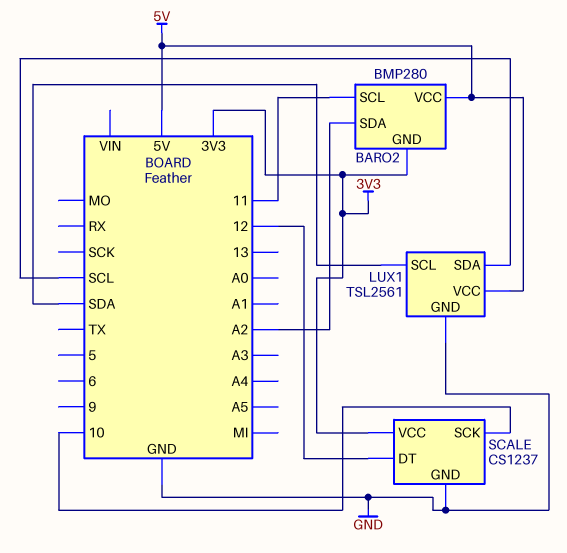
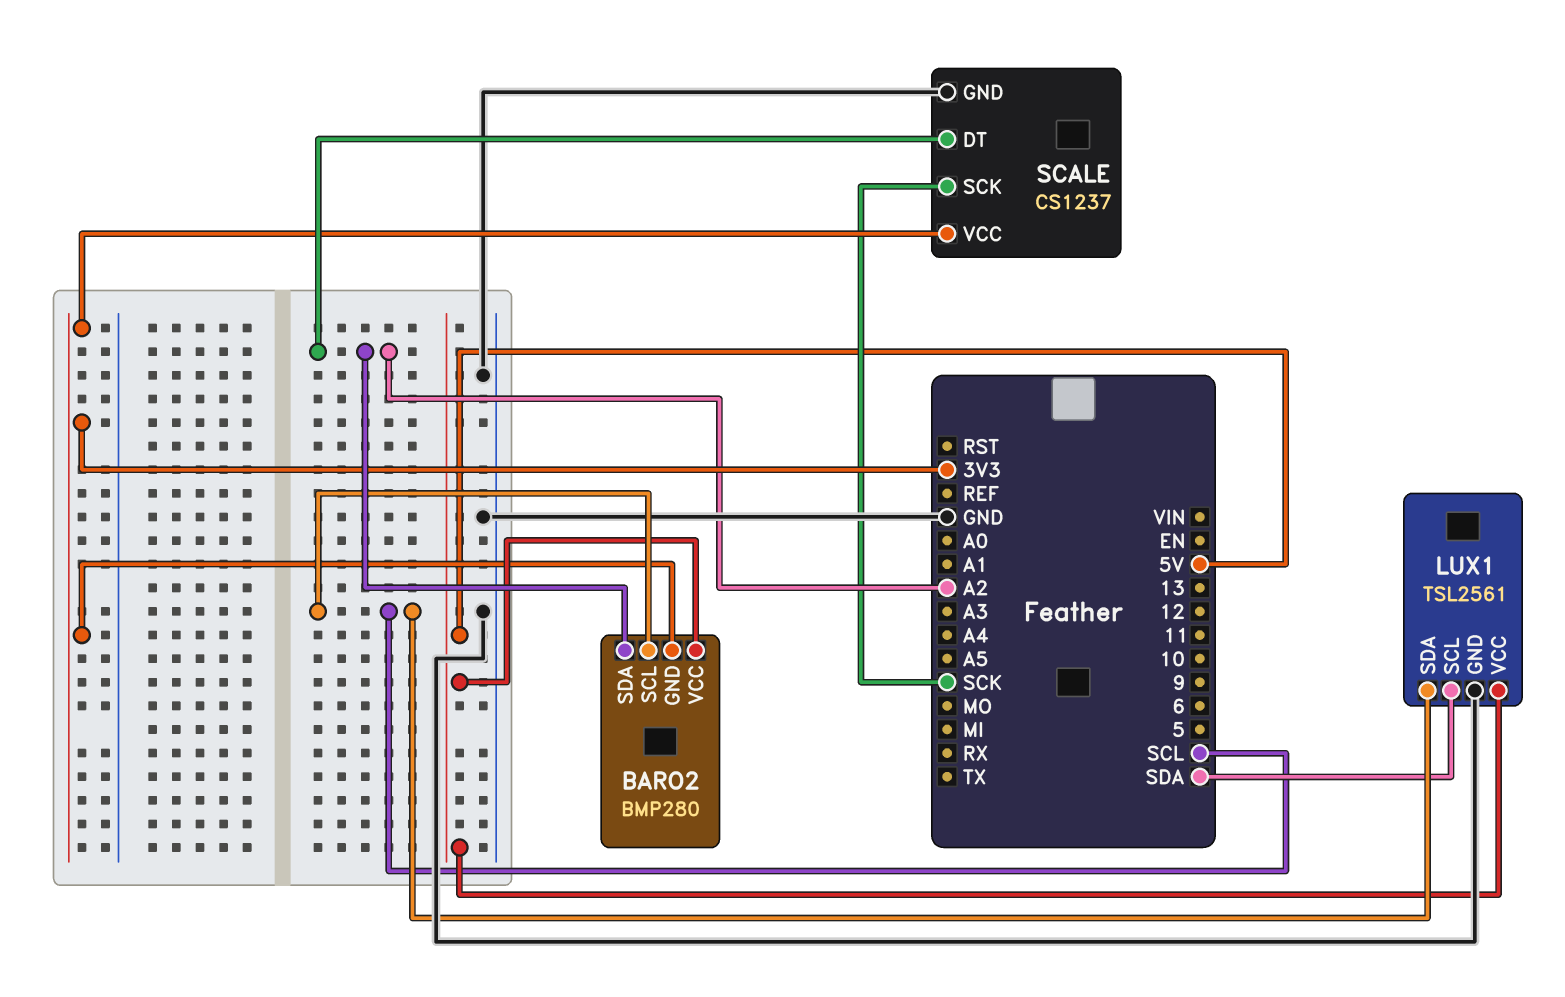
BARO2 pin SCL: 11 -> SCL
SCALE pin DT: 12 -> A2
SCALE pin SCK: 10 -> SCK

